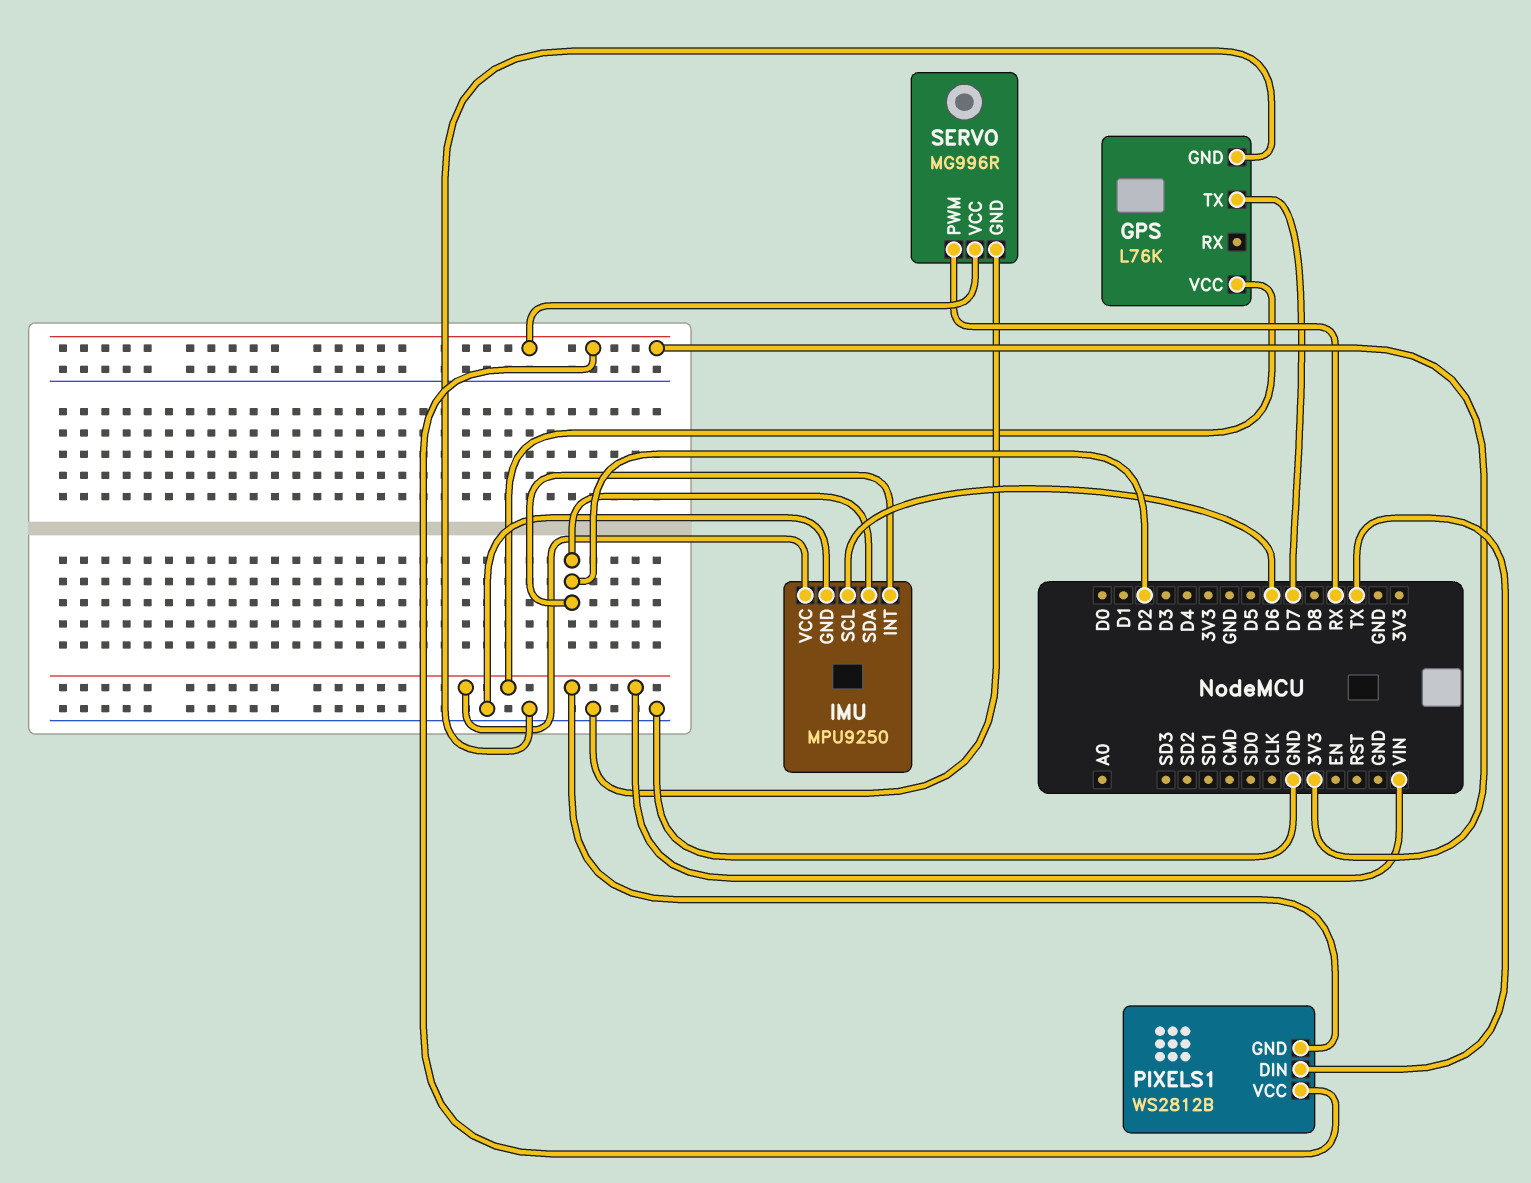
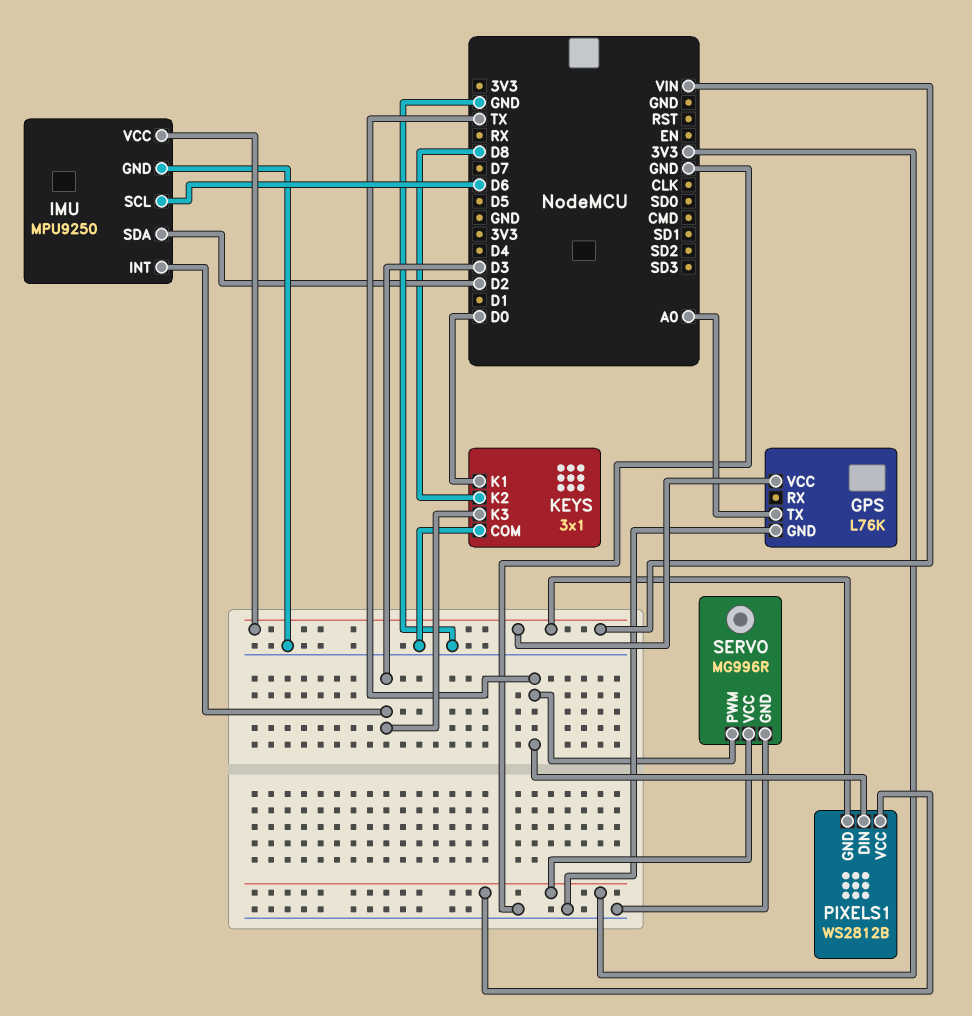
GPS pin TX: D7 -> A0
IMU pin INT: D2 -> D3
KEYS: none -> 3x1
KEYS pin COM: none -> GND
KEYS pin K1: none -> D0
KEYS pin K2: none -> D8
KEYS pin K3: none -> D3
SERVO pin PWM: RX -> TX

